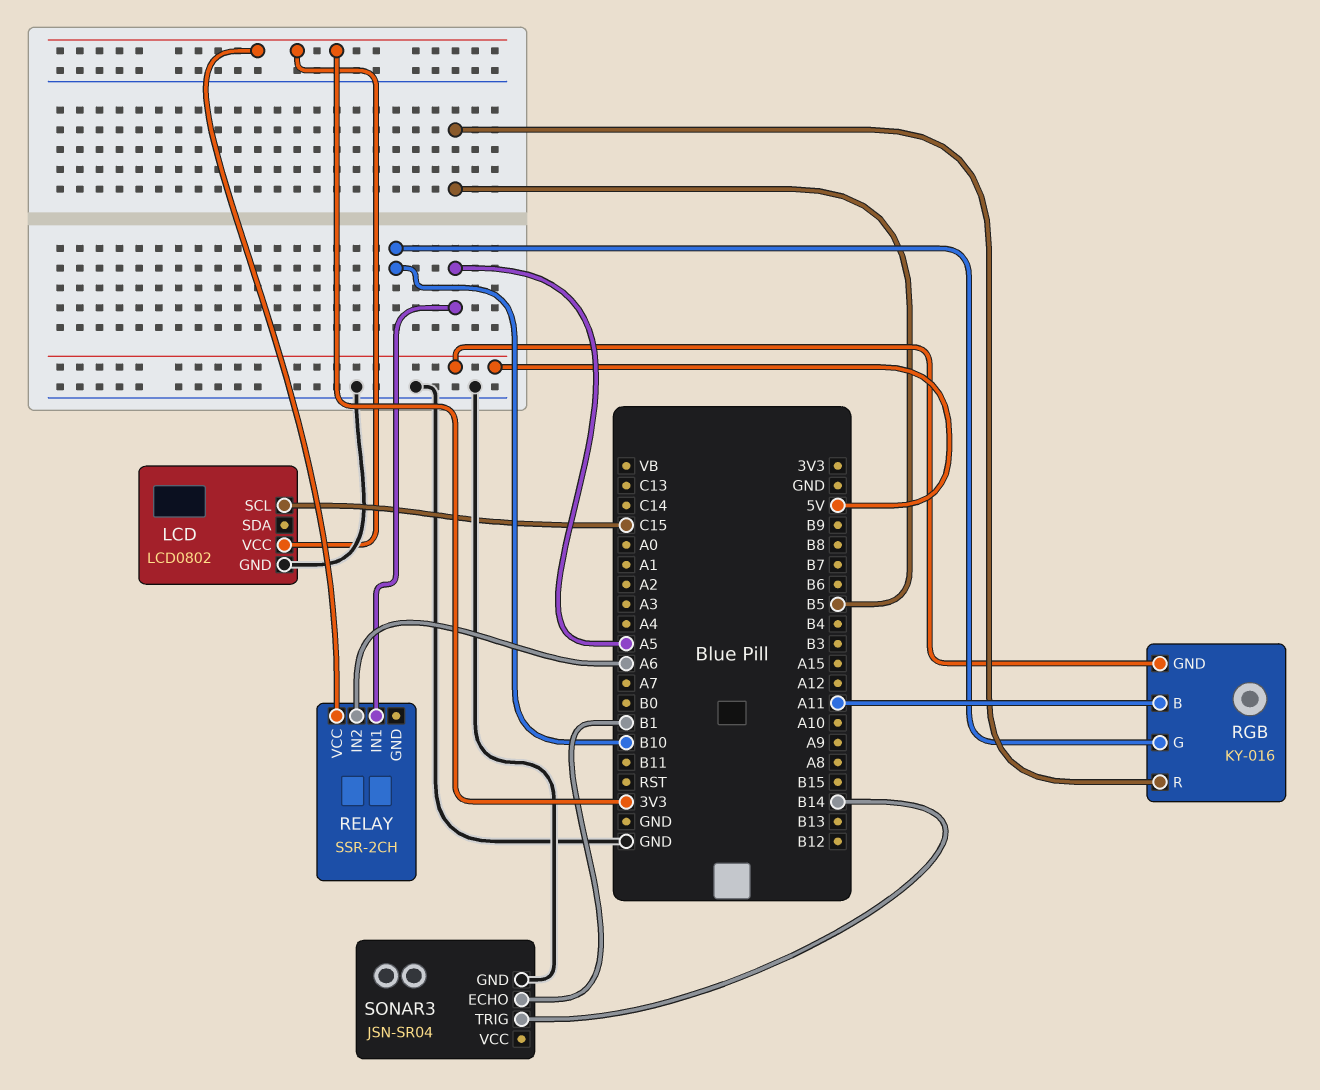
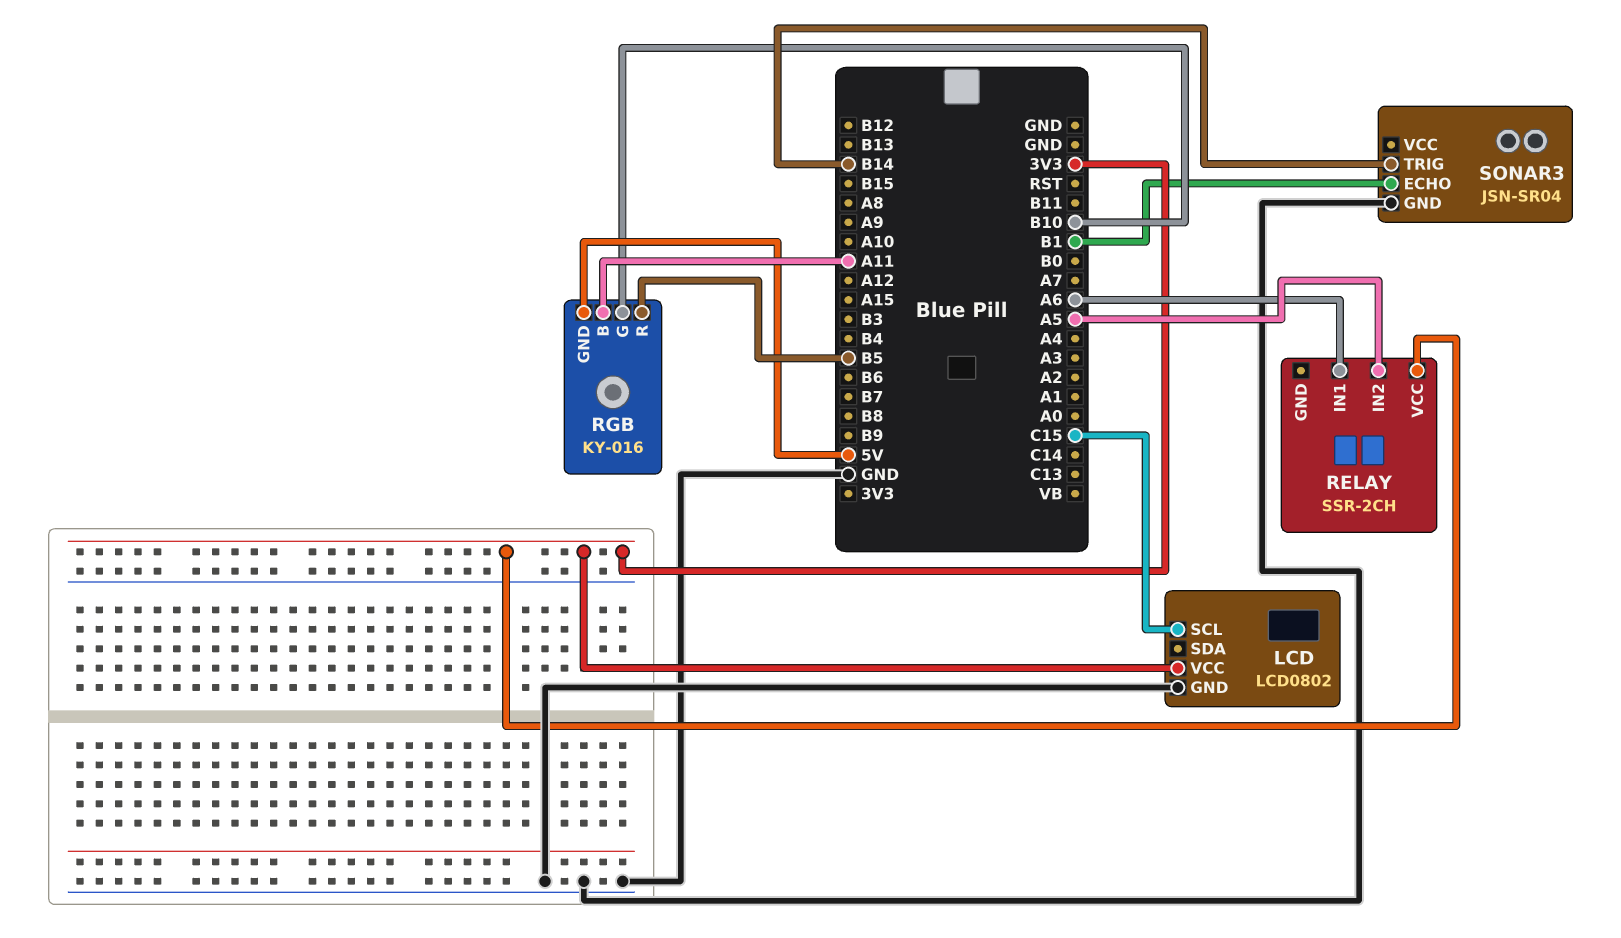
RELAY pin IN1: A5 -> A6
RELAY pin IN2: A6 -> A5

